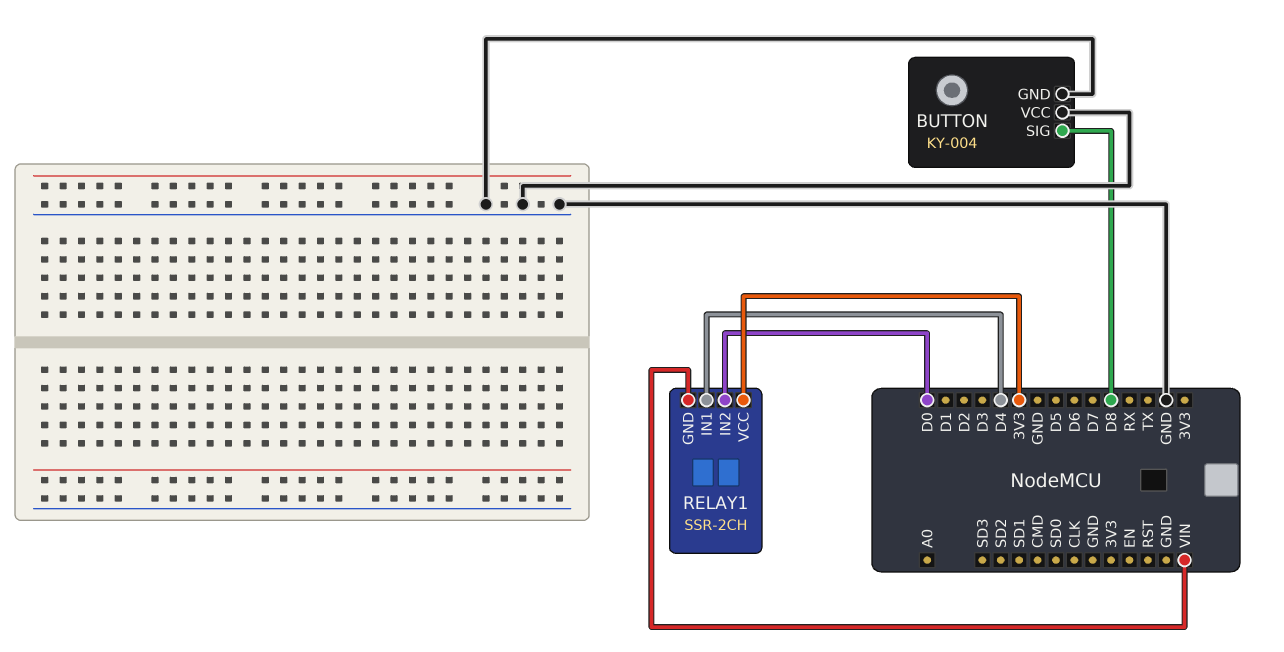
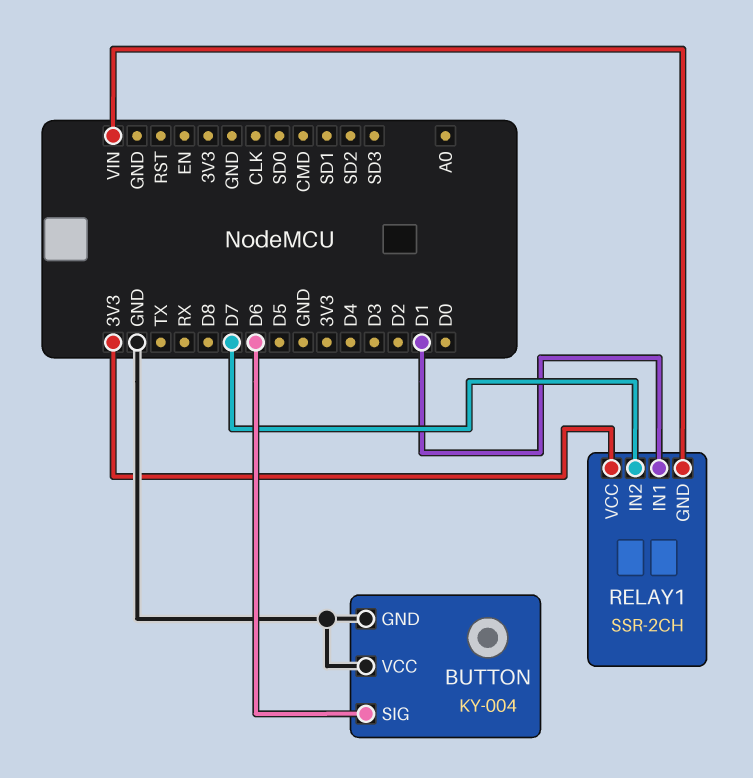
BUTTON pin SIG: D8 -> D6
RELAY1 pin IN1: D4 -> D1
RELAY1 pin IN2: D0 -> D7

